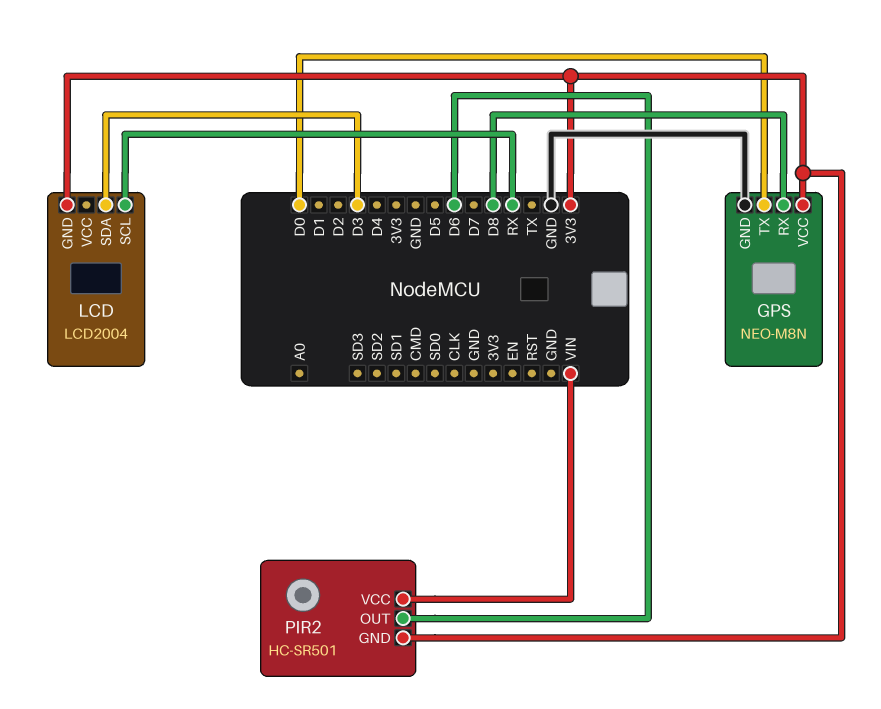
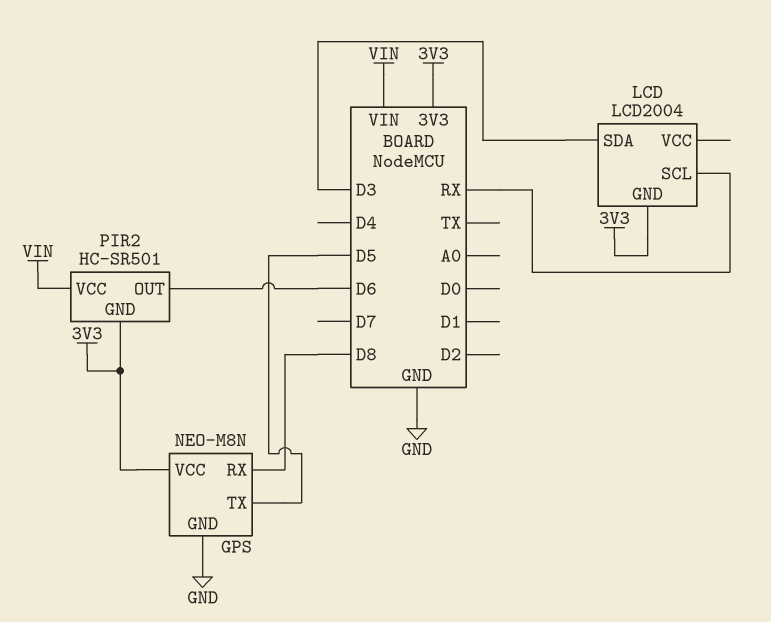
GPS pin TX: D0 -> D5

